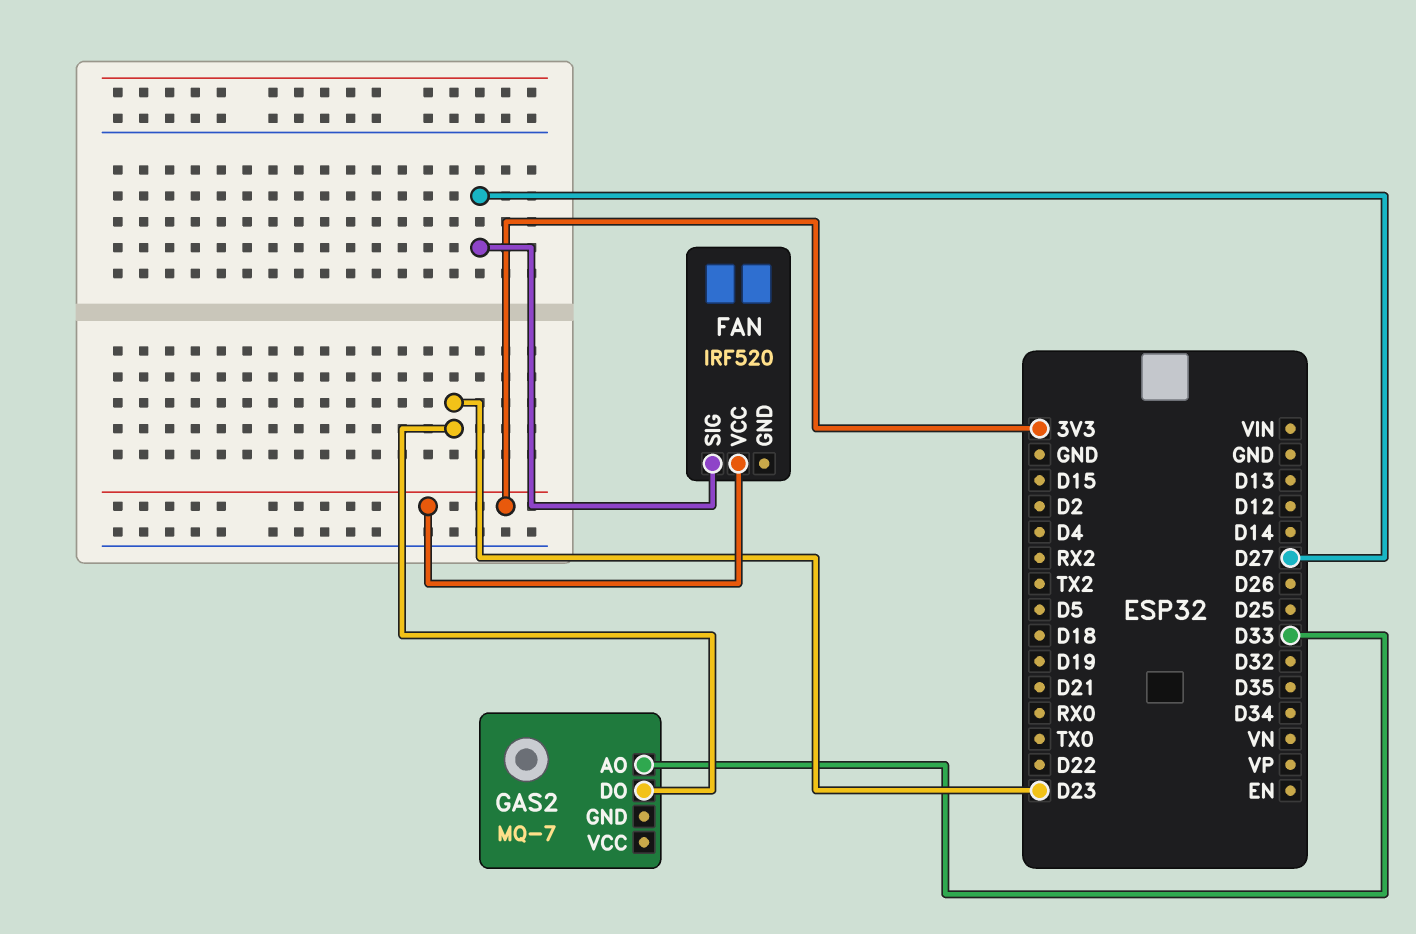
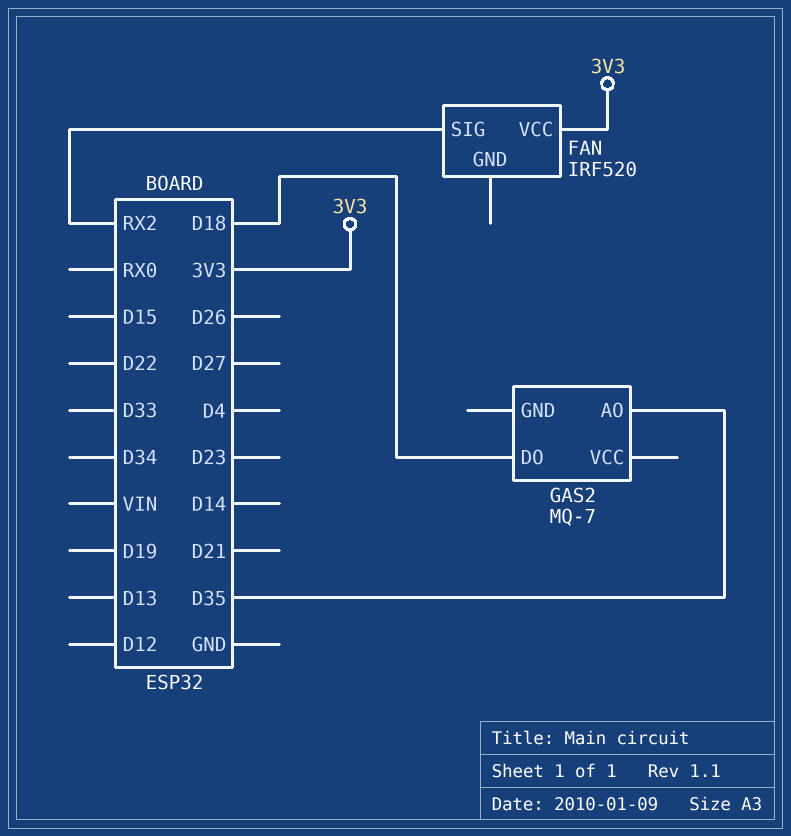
FAN pin SIG: D27 -> RX2
GAS2 pin AO: D33 -> D35
GAS2 pin DO: D23 -> D18

